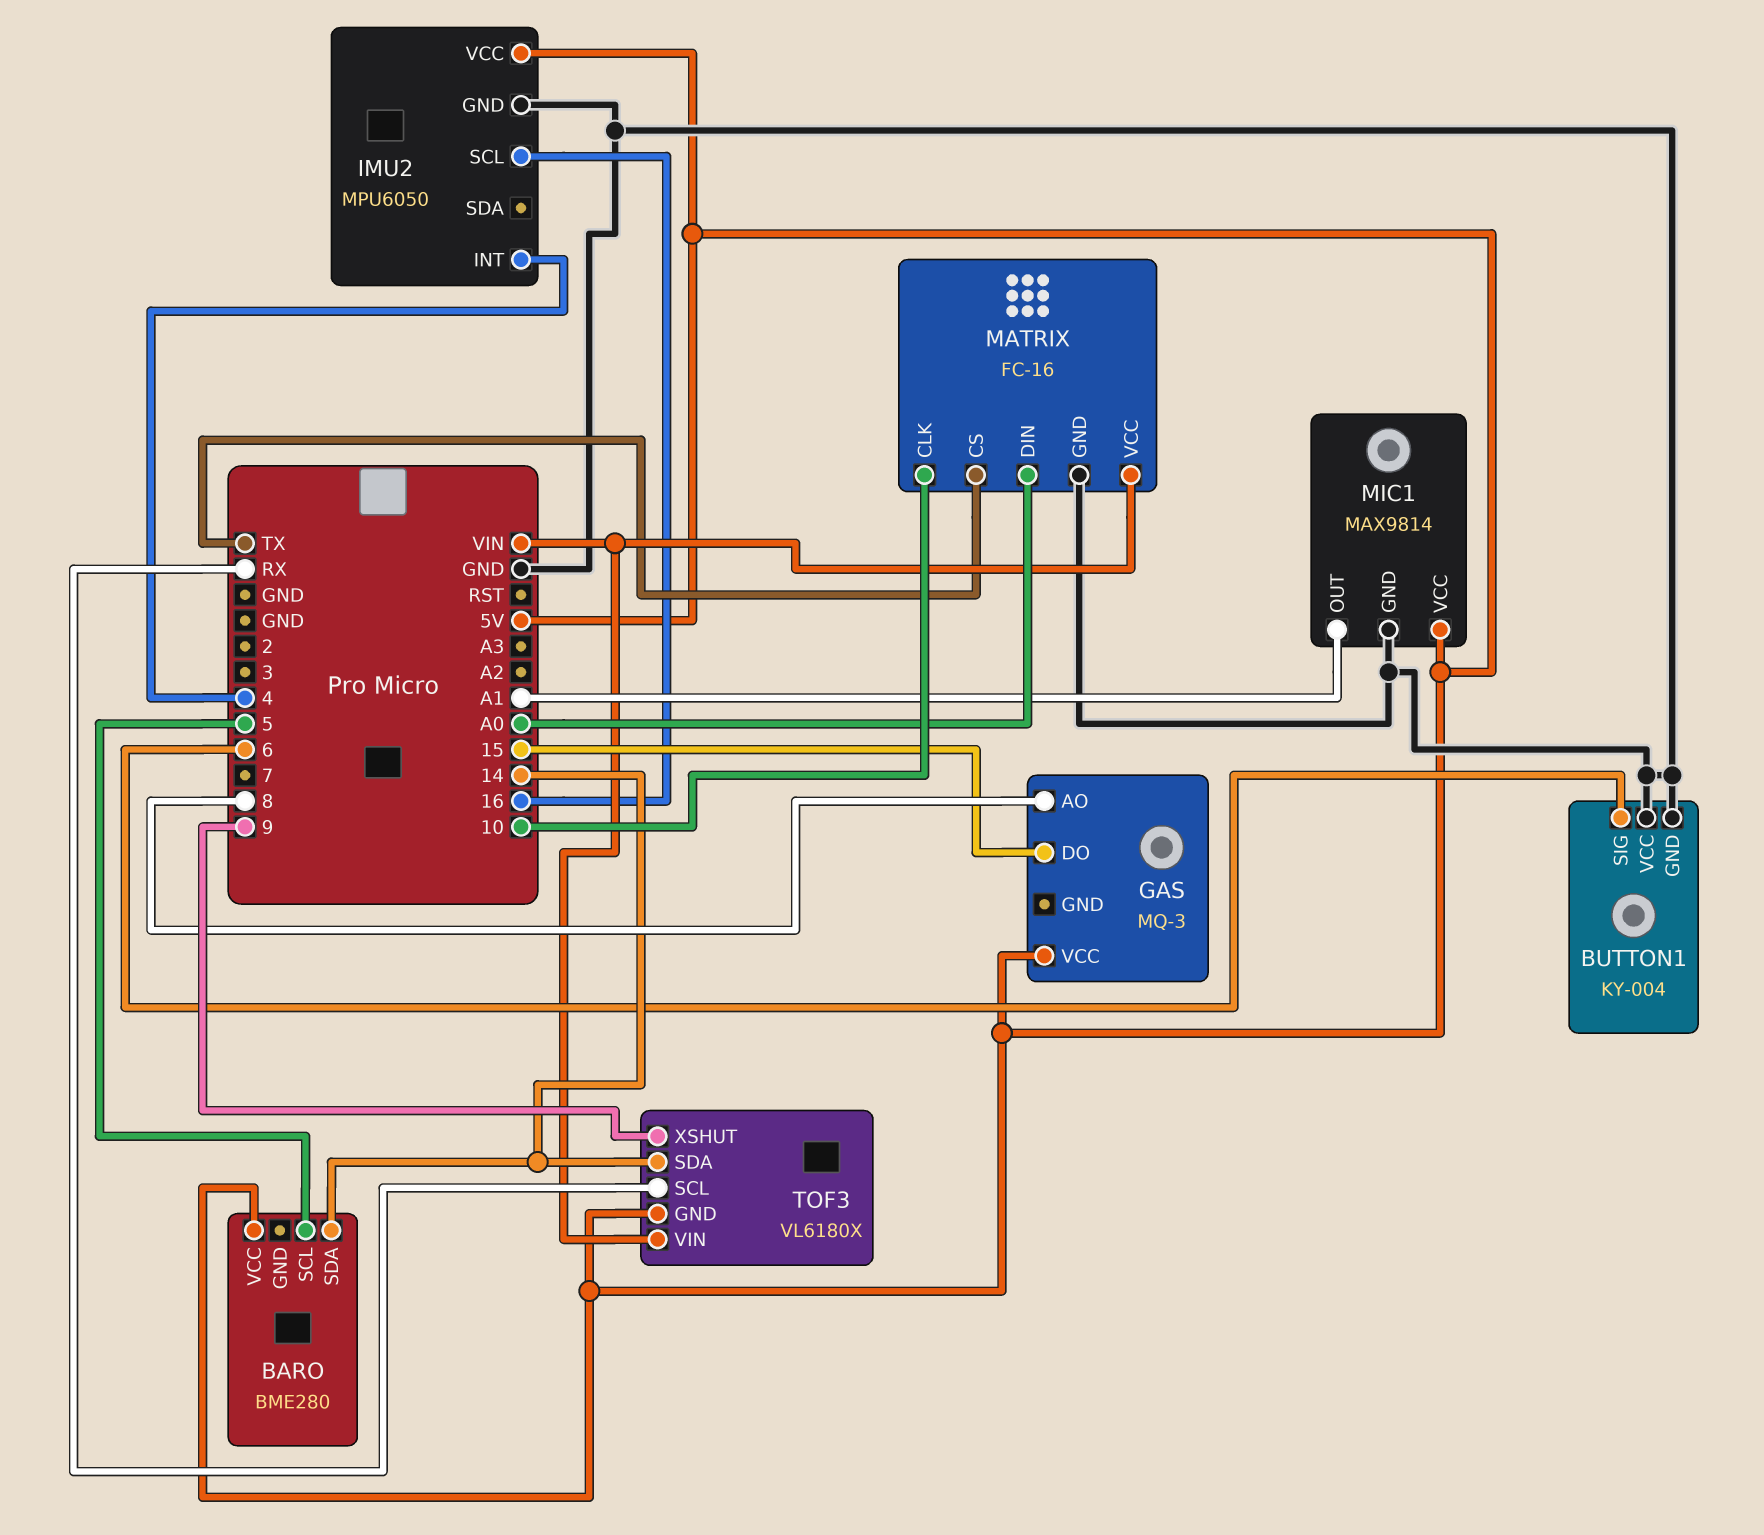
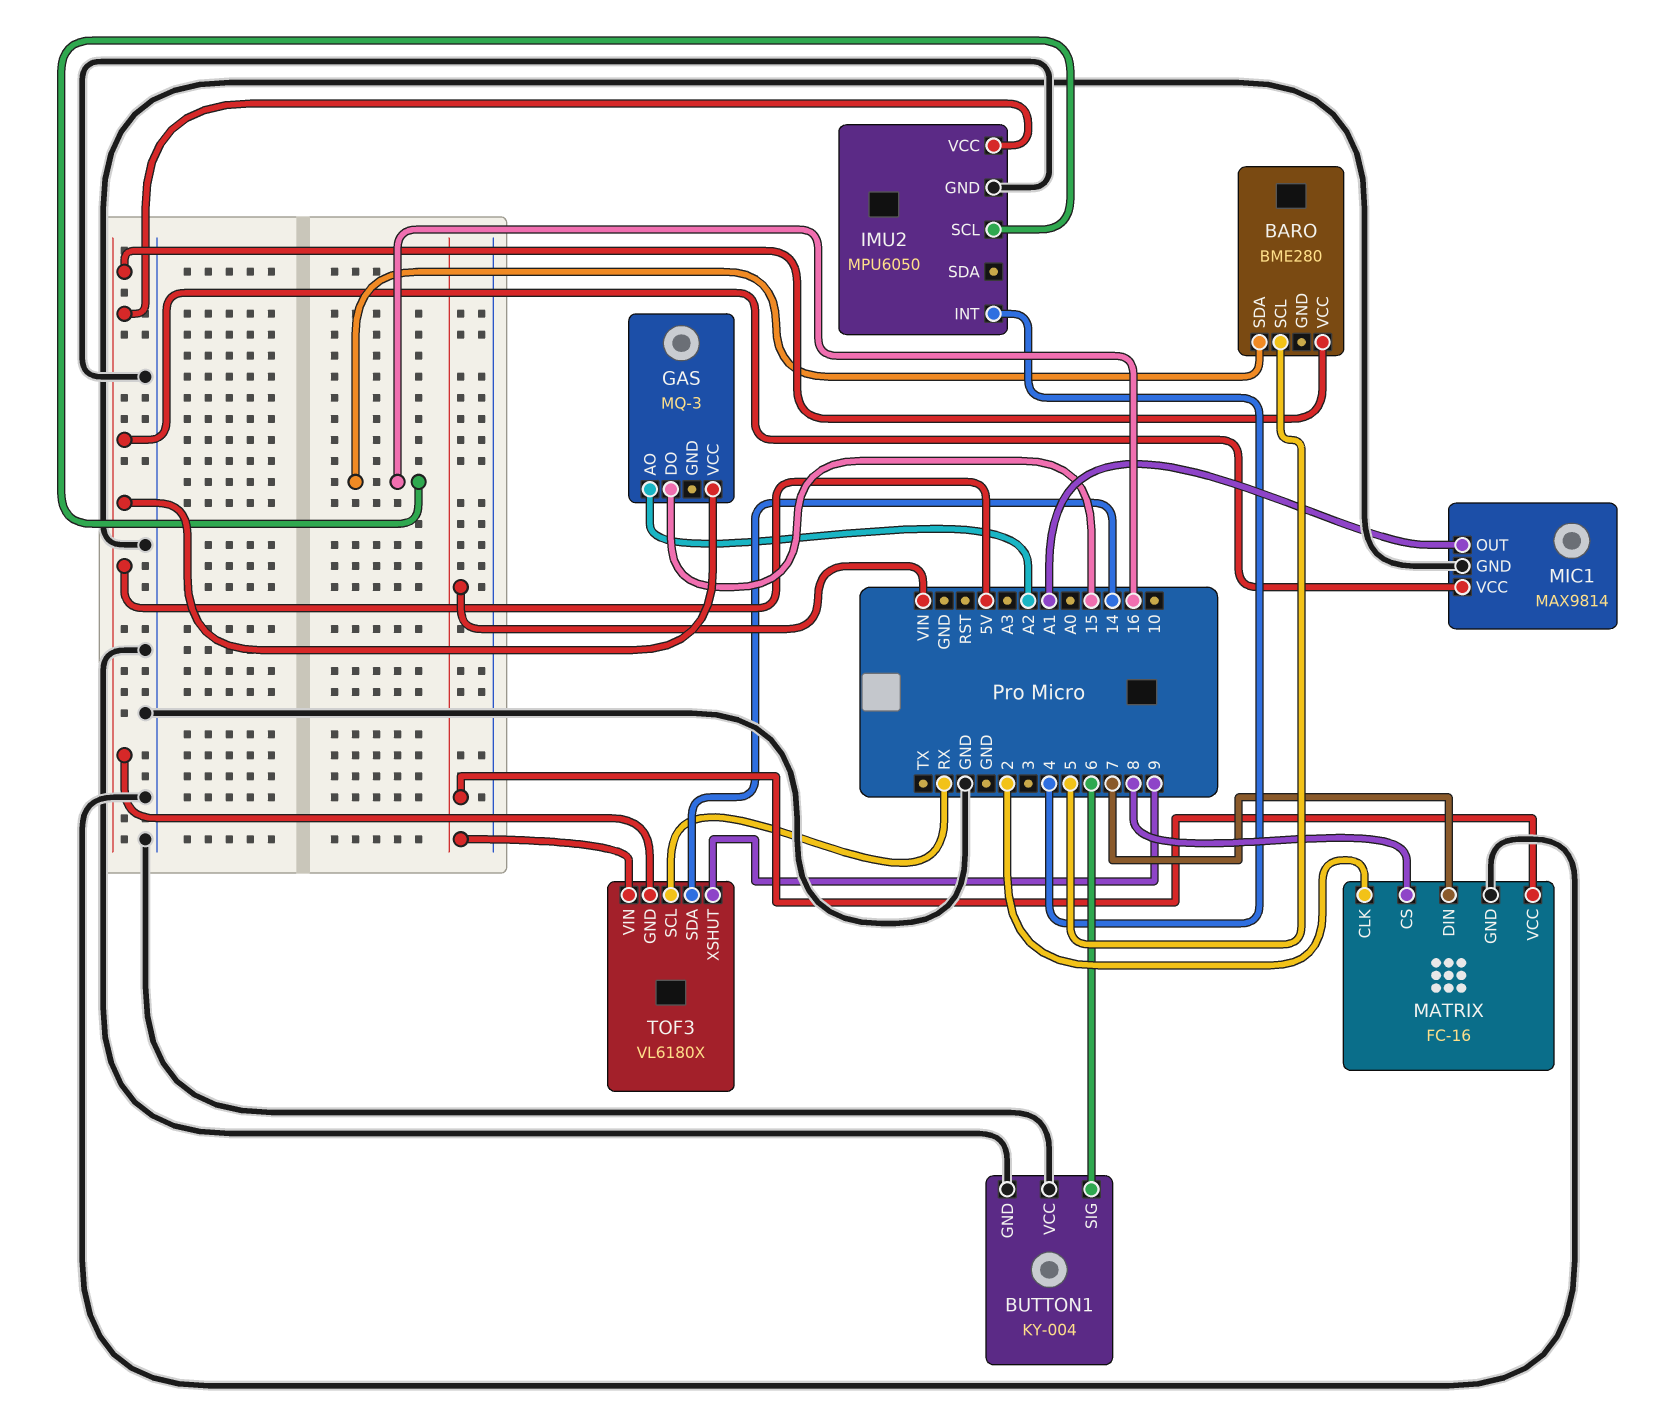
BARO pin SDA: 14 -> 16
GAS pin AO: 8 -> A2
MATRIX pin CLK: 10 -> 2
MATRIX pin CS: TX -> 8
MATRIX pin DIN: A0 -> 7

